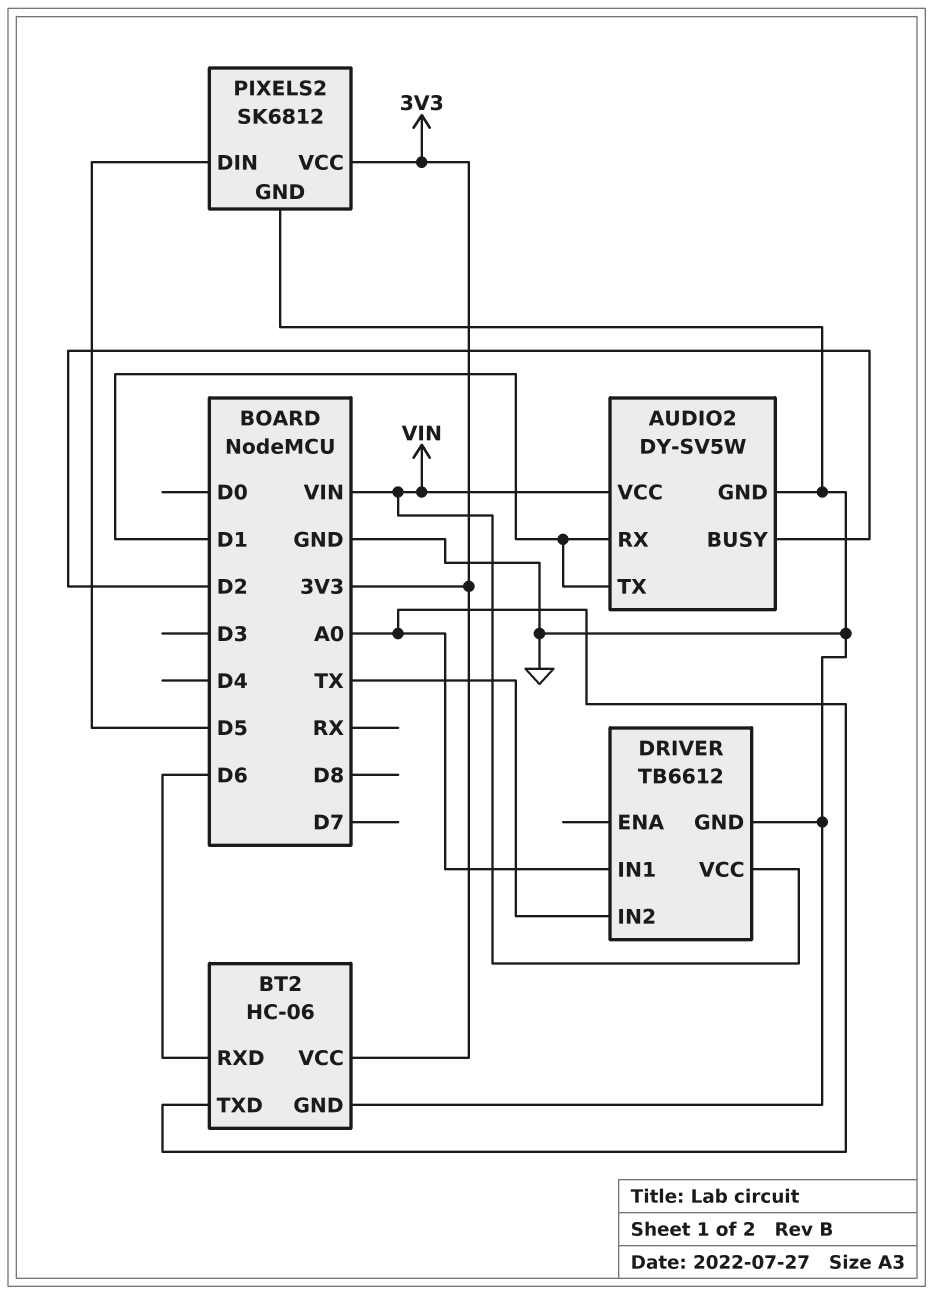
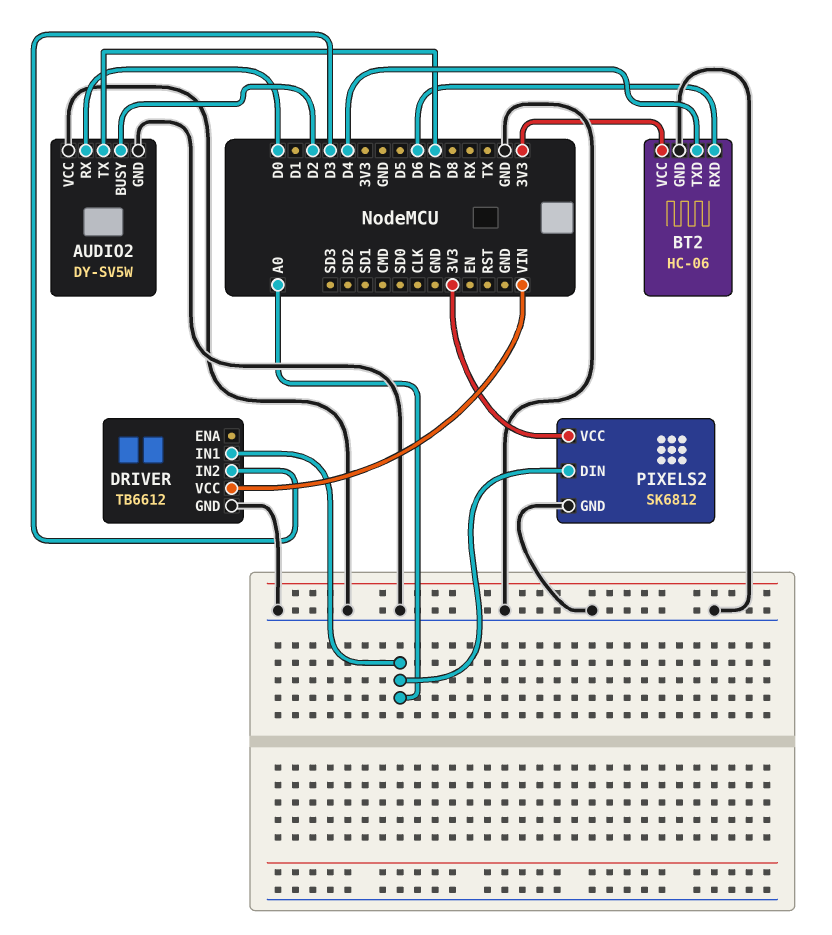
AUDIO2 pin RX: D1 -> D0
AUDIO2 pin TX: D1 -> D7
AUDIO2 pin VCC: VIN -> GND
BT2 pin TXD: A0 -> D4
DRIVER pin IN2: TX -> D3
PIXELS2 pin DIN: D5 -> A0

